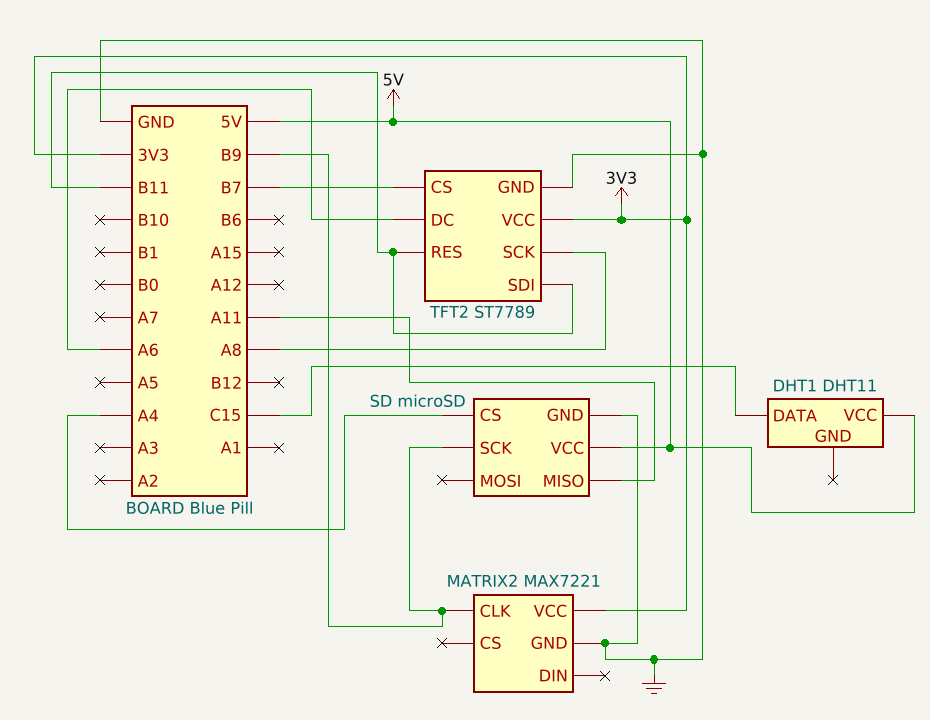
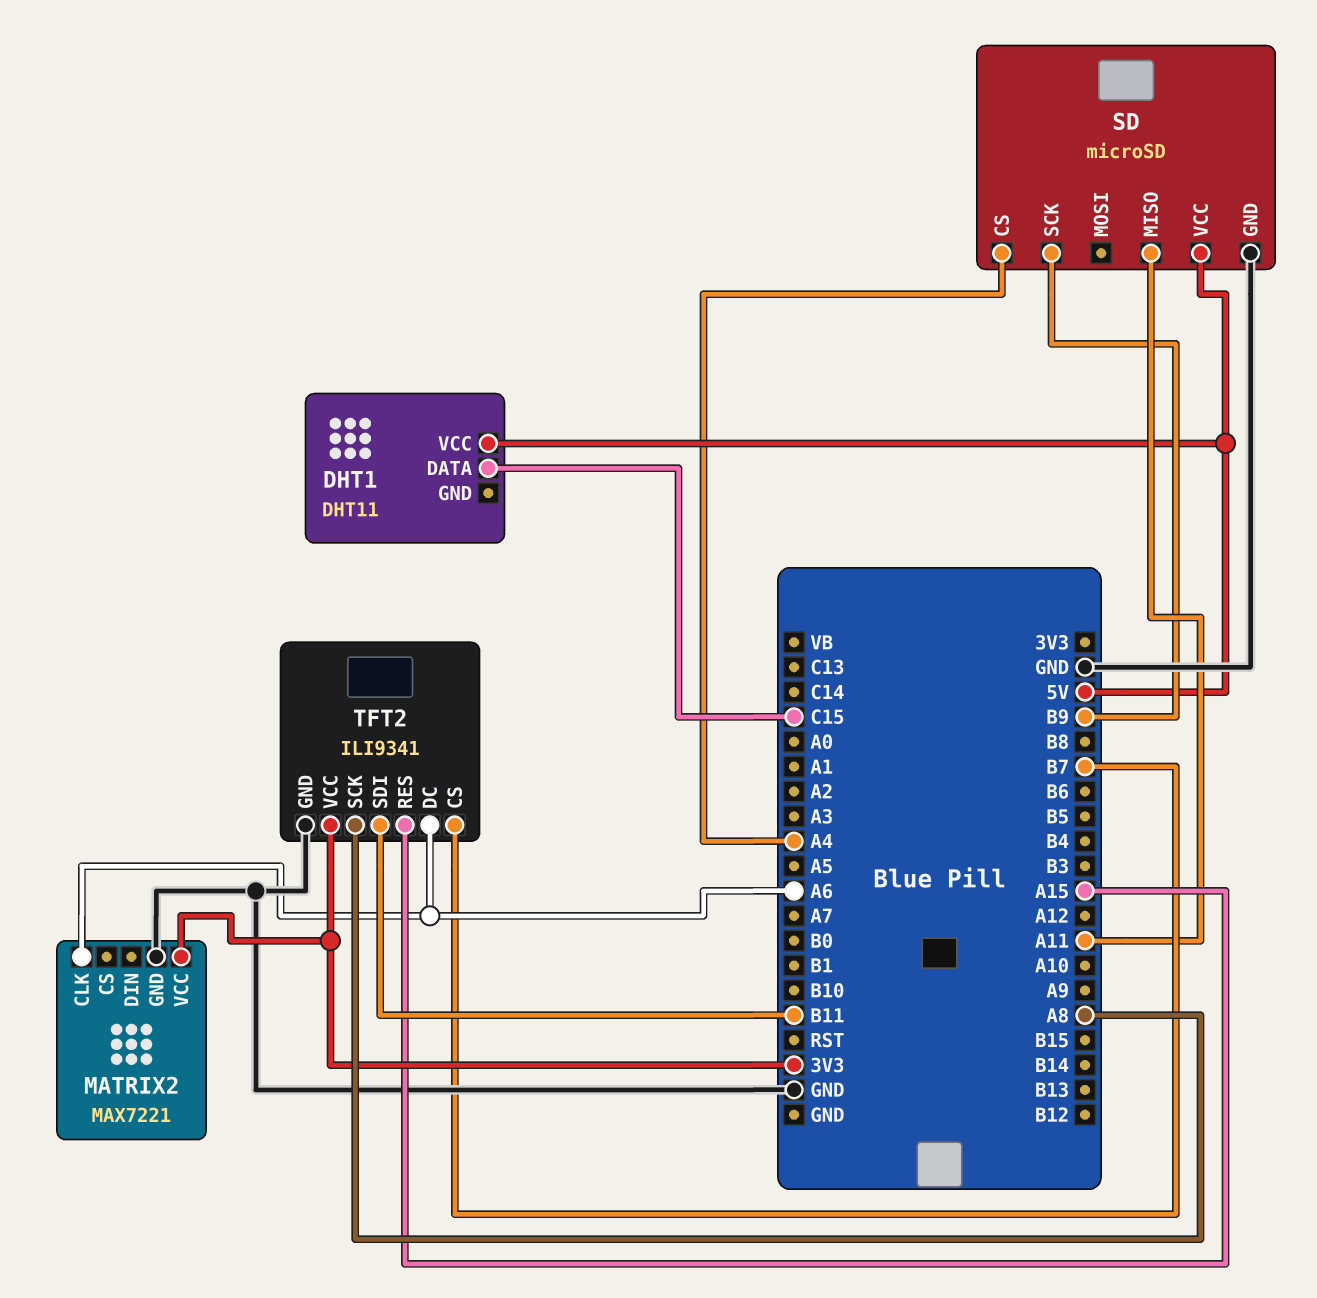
MATRIX2 pin CLK: B9 -> A6
TFT2: ST7789 -> ILI9341
TFT2 pin RES: B11 -> A15

